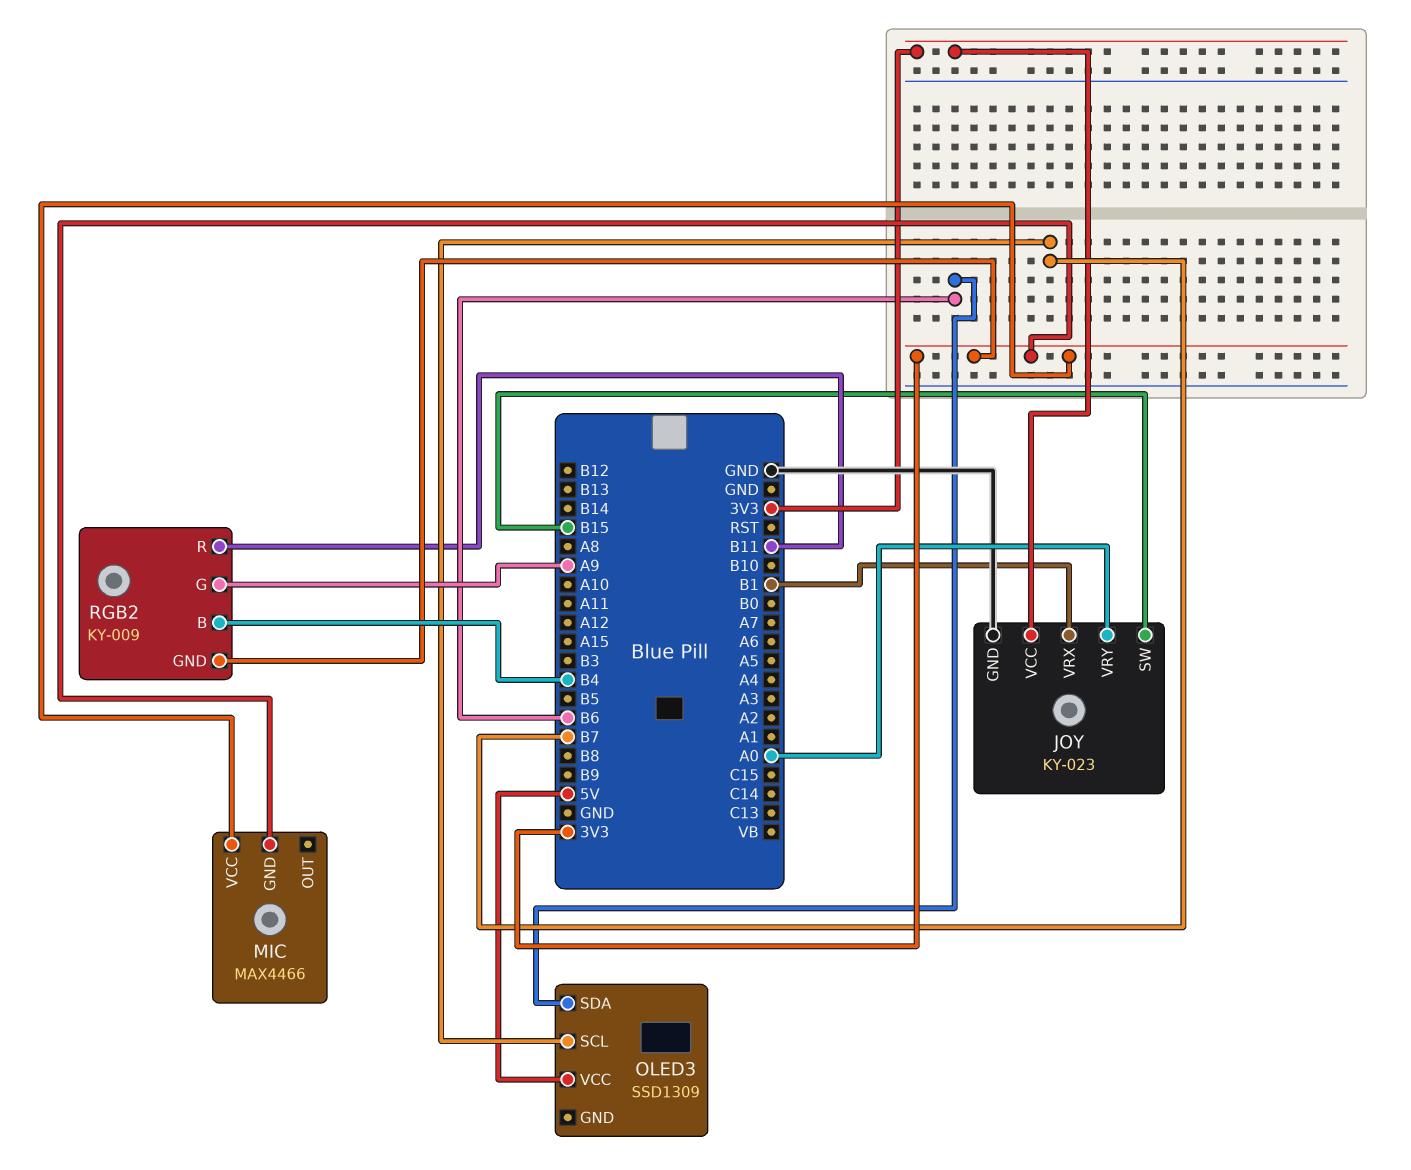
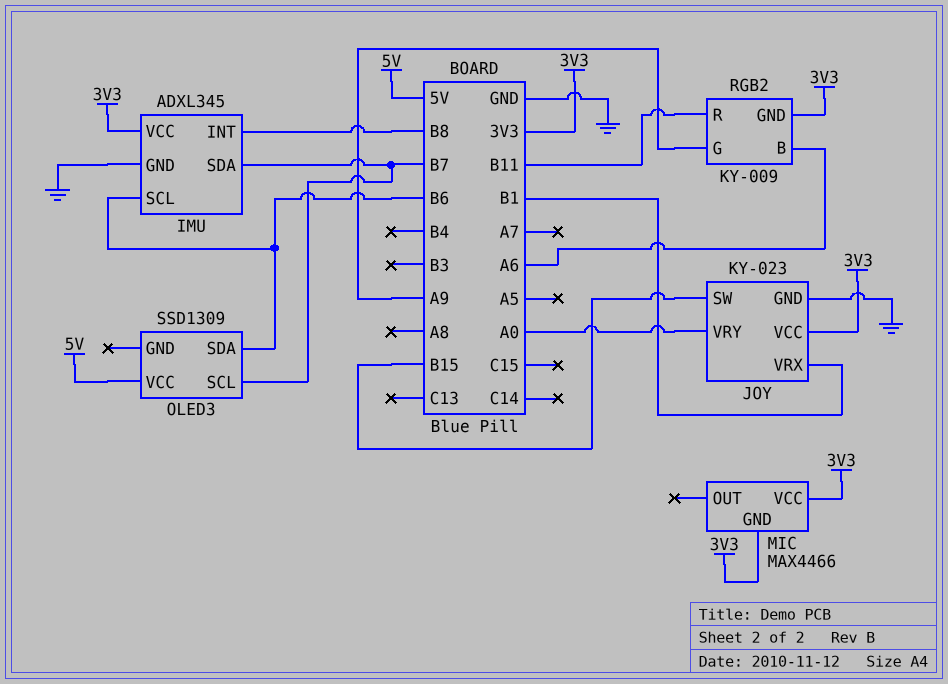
IMU: none -> ADXL345
IMU pin GND: none -> GND
IMU pin INT: none -> B8
IMU pin SCL: none -> B6
IMU pin SDA: none -> B7
IMU pin VCC: none -> 3V3
RGB2 pin B: B4 -> A6

